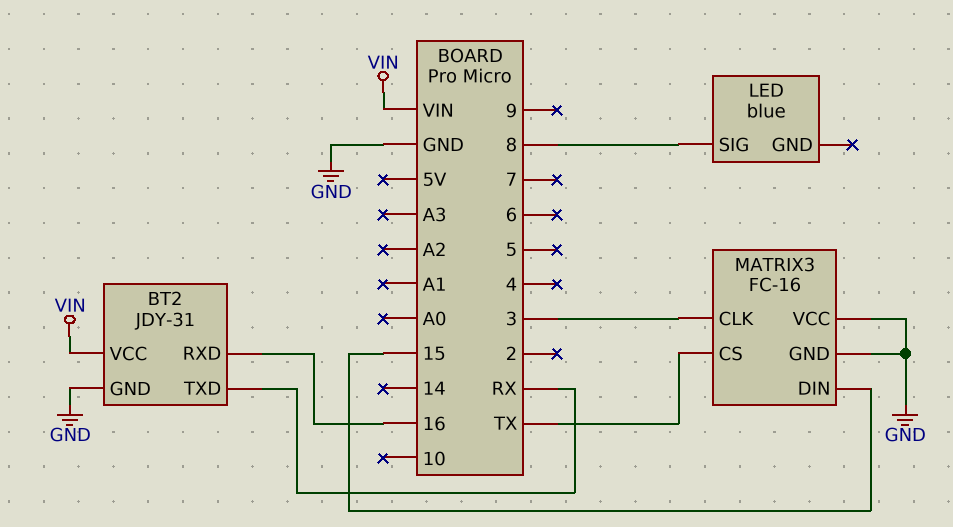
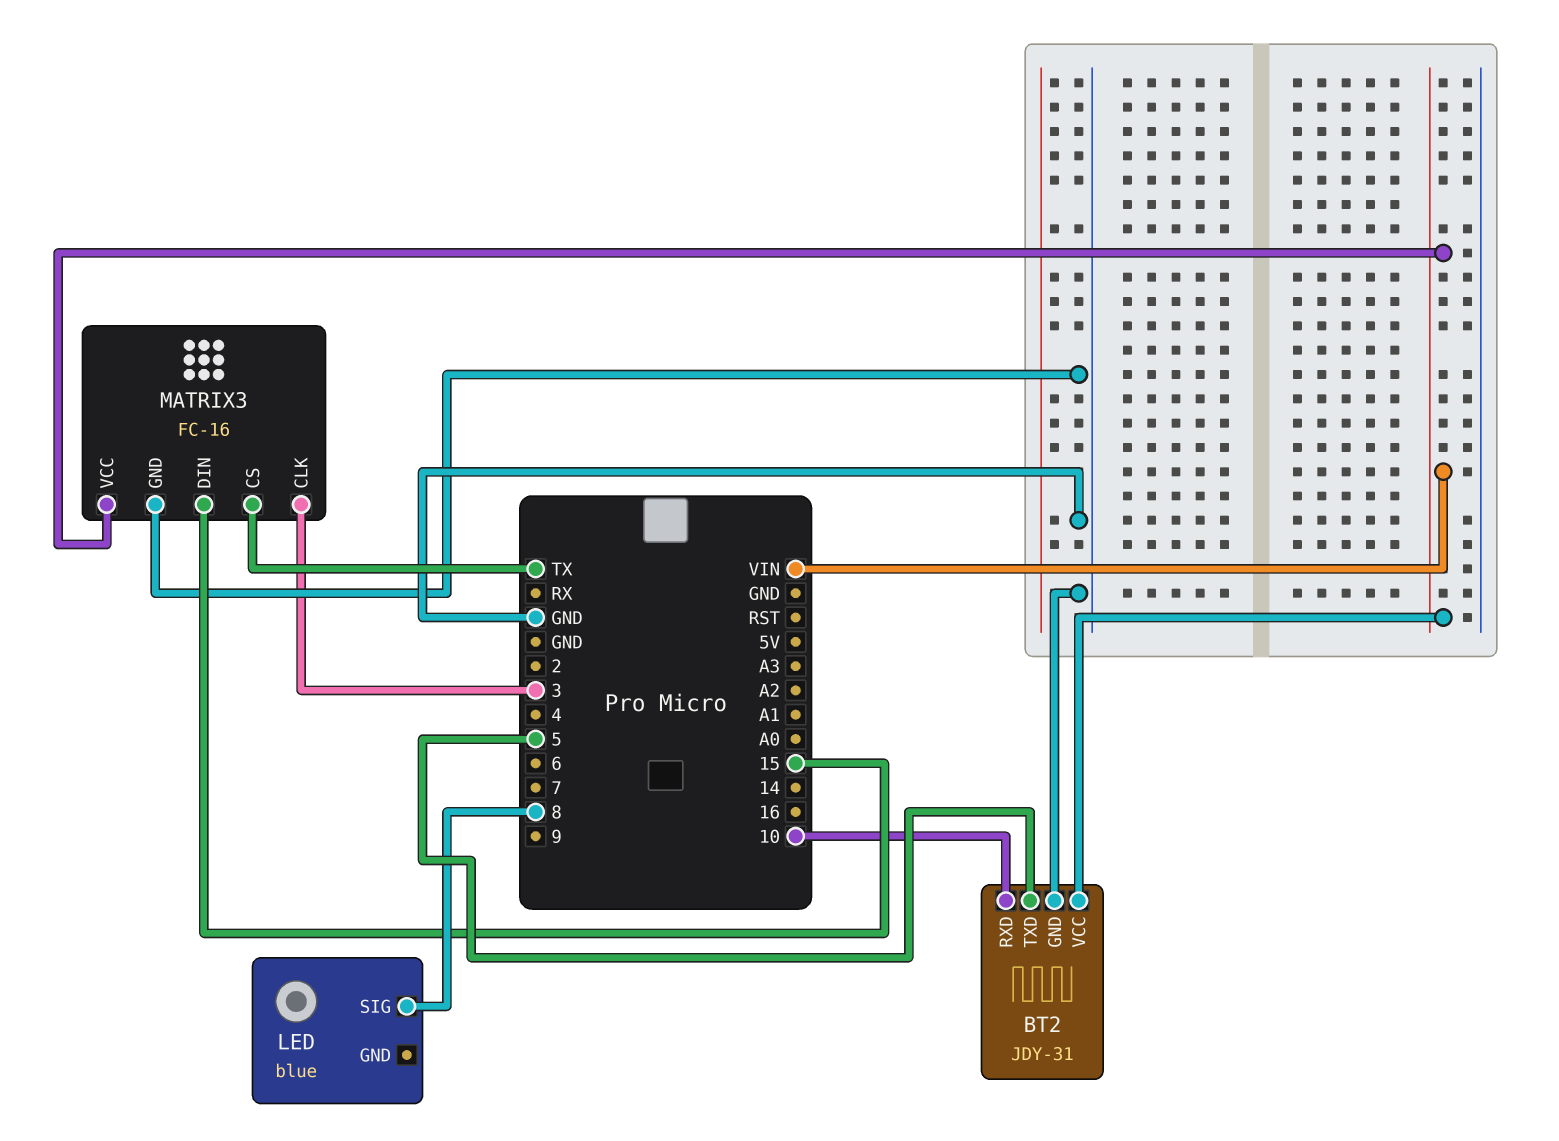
BT2 pin RXD: 16 -> 10
BT2 pin TXD: RX -> 5
MATRIX3 pin VCC: GND -> VIN

